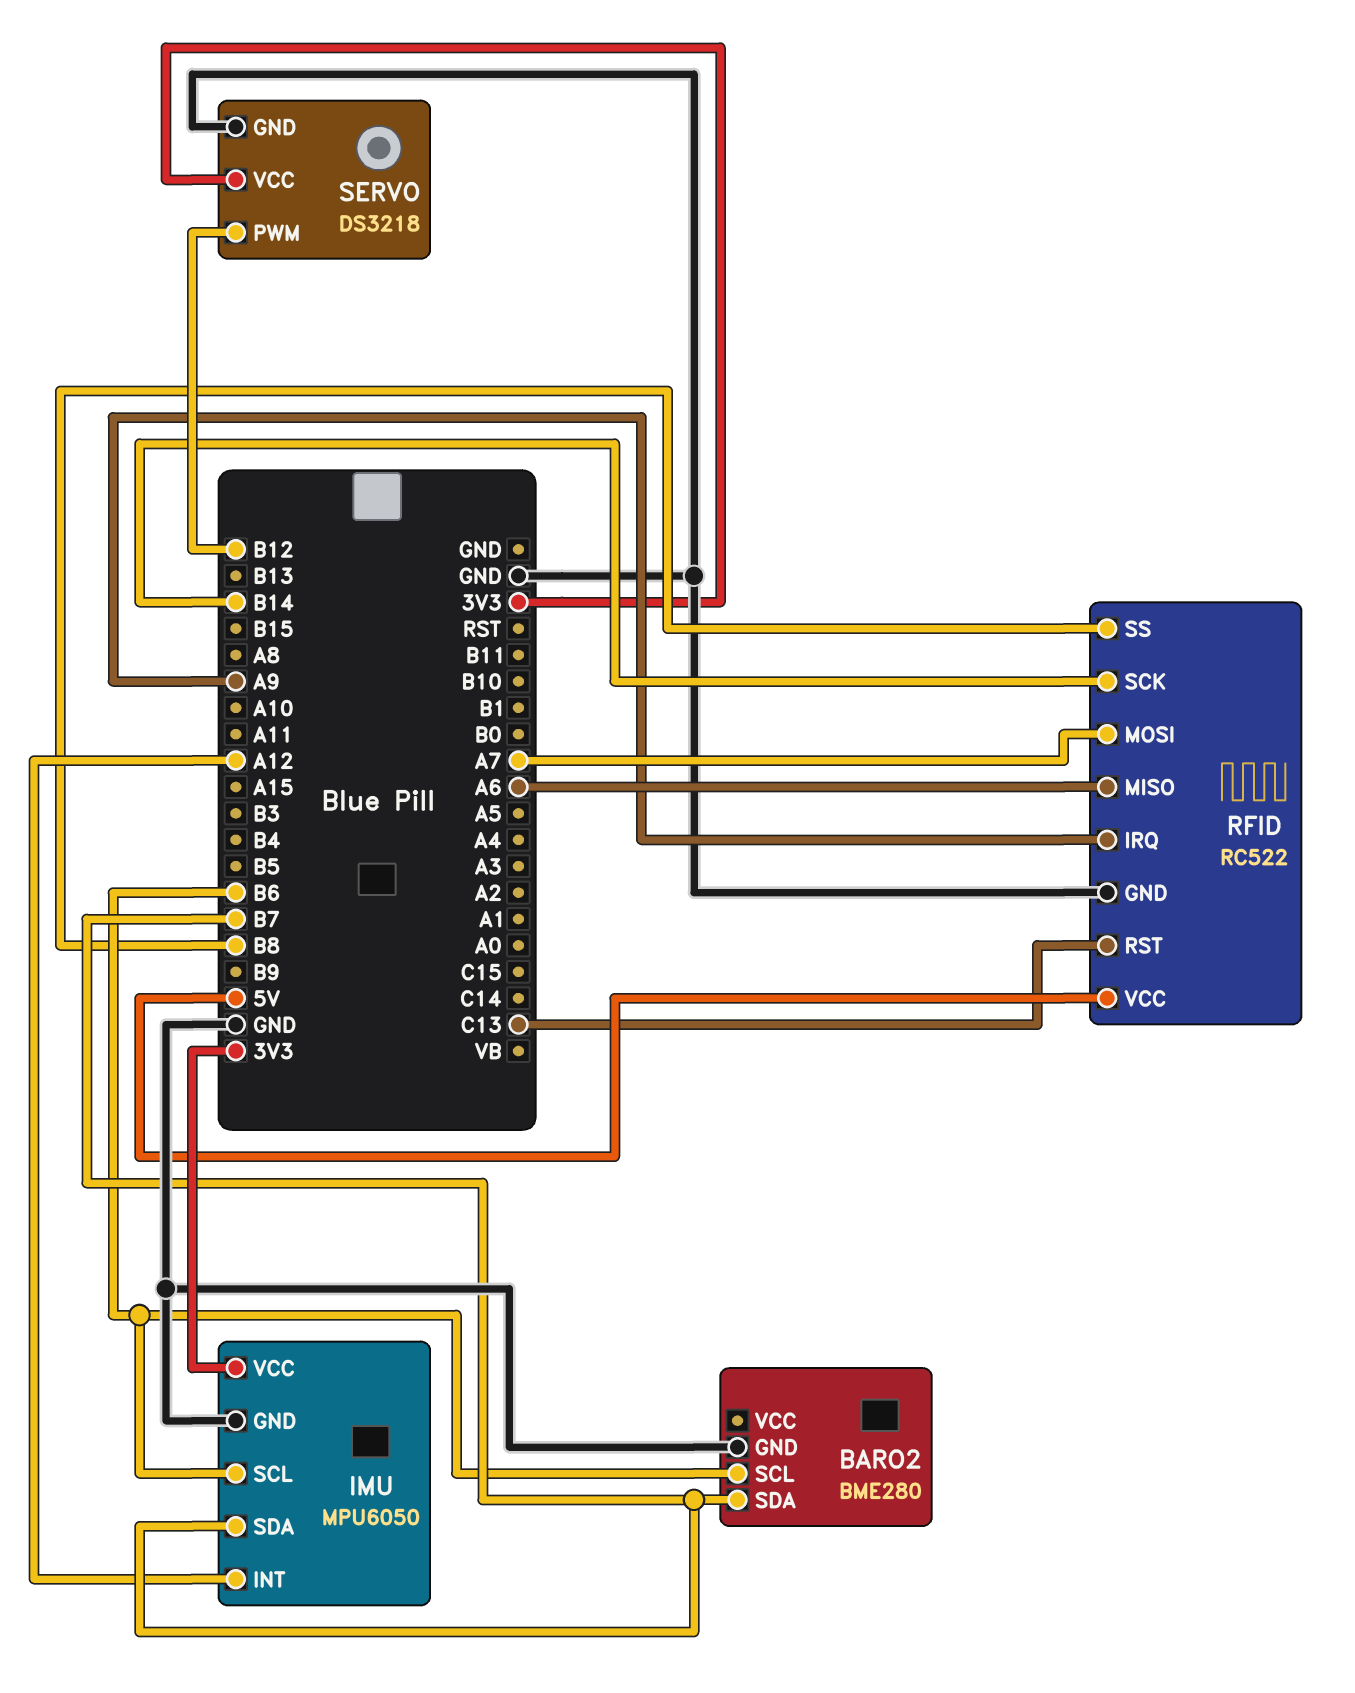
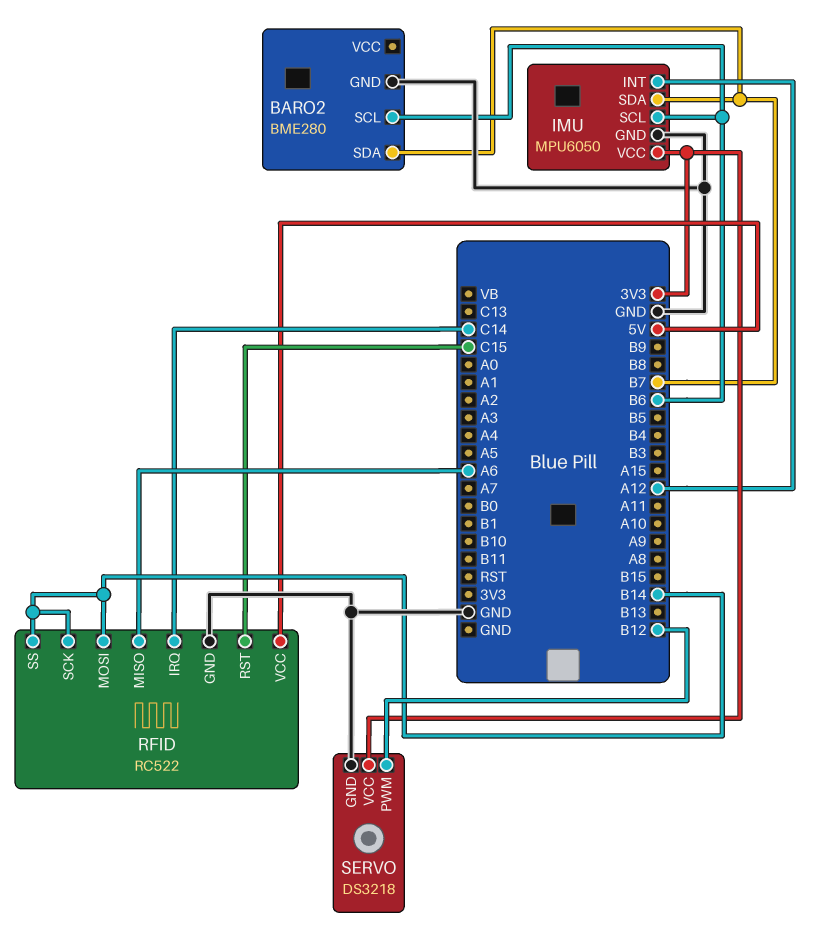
RFID pin IRQ: A9 -> C14
RFID pin MOSI: A7 -> B14
RFID pin RST: C13 -> C15
RFID pin SS: B8 -> B14

